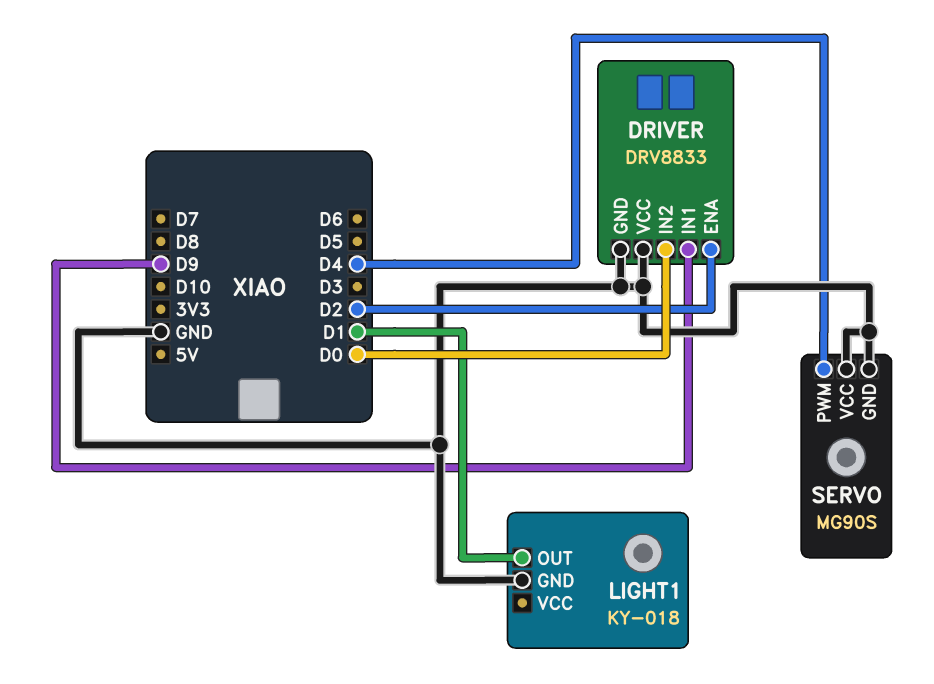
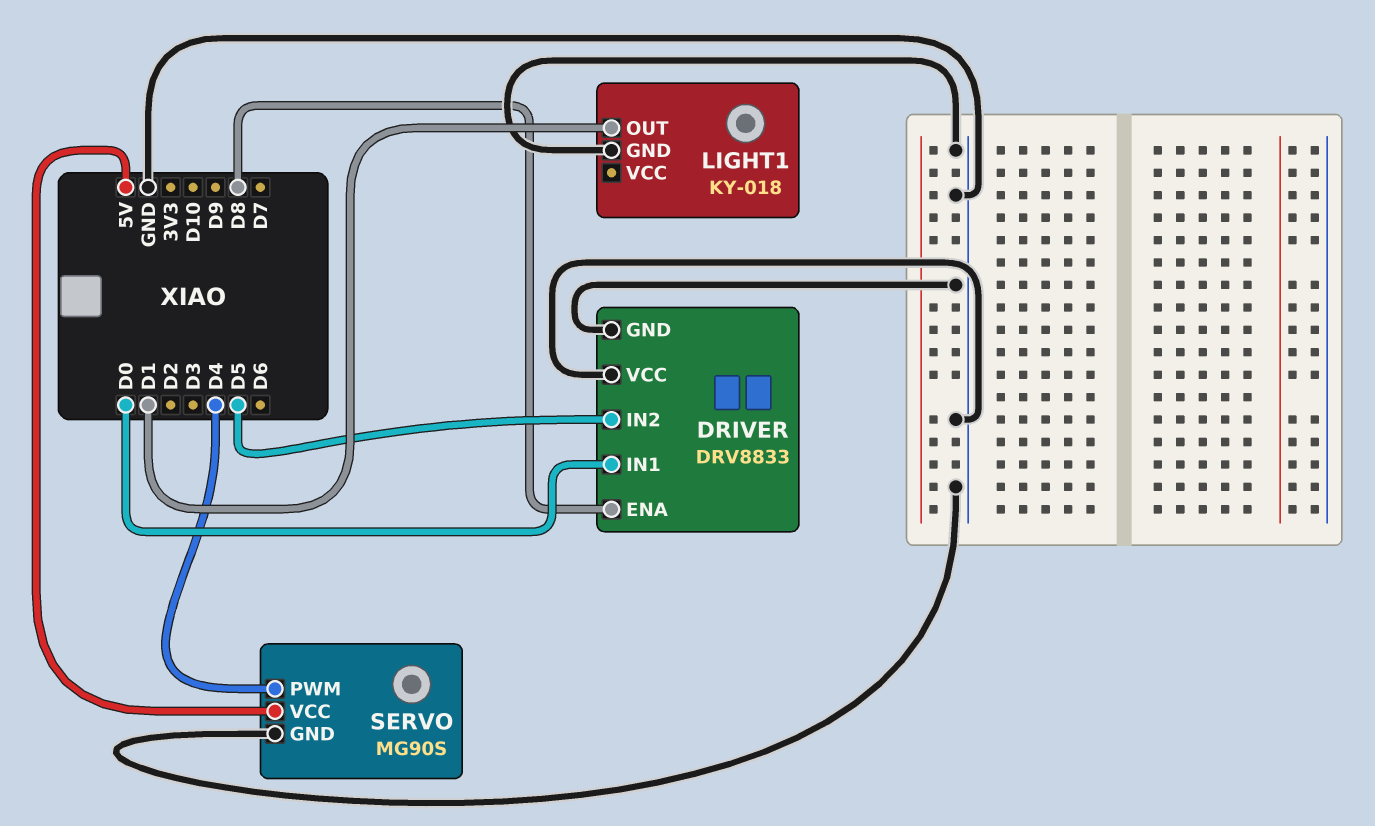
DRIVER pin ENA: D2 -> D8
DRIVER pin IN1: D9 -> D0
DRIVER pin IN2: D0 -> D5
SERVO pin VCC: GND -> 5V

